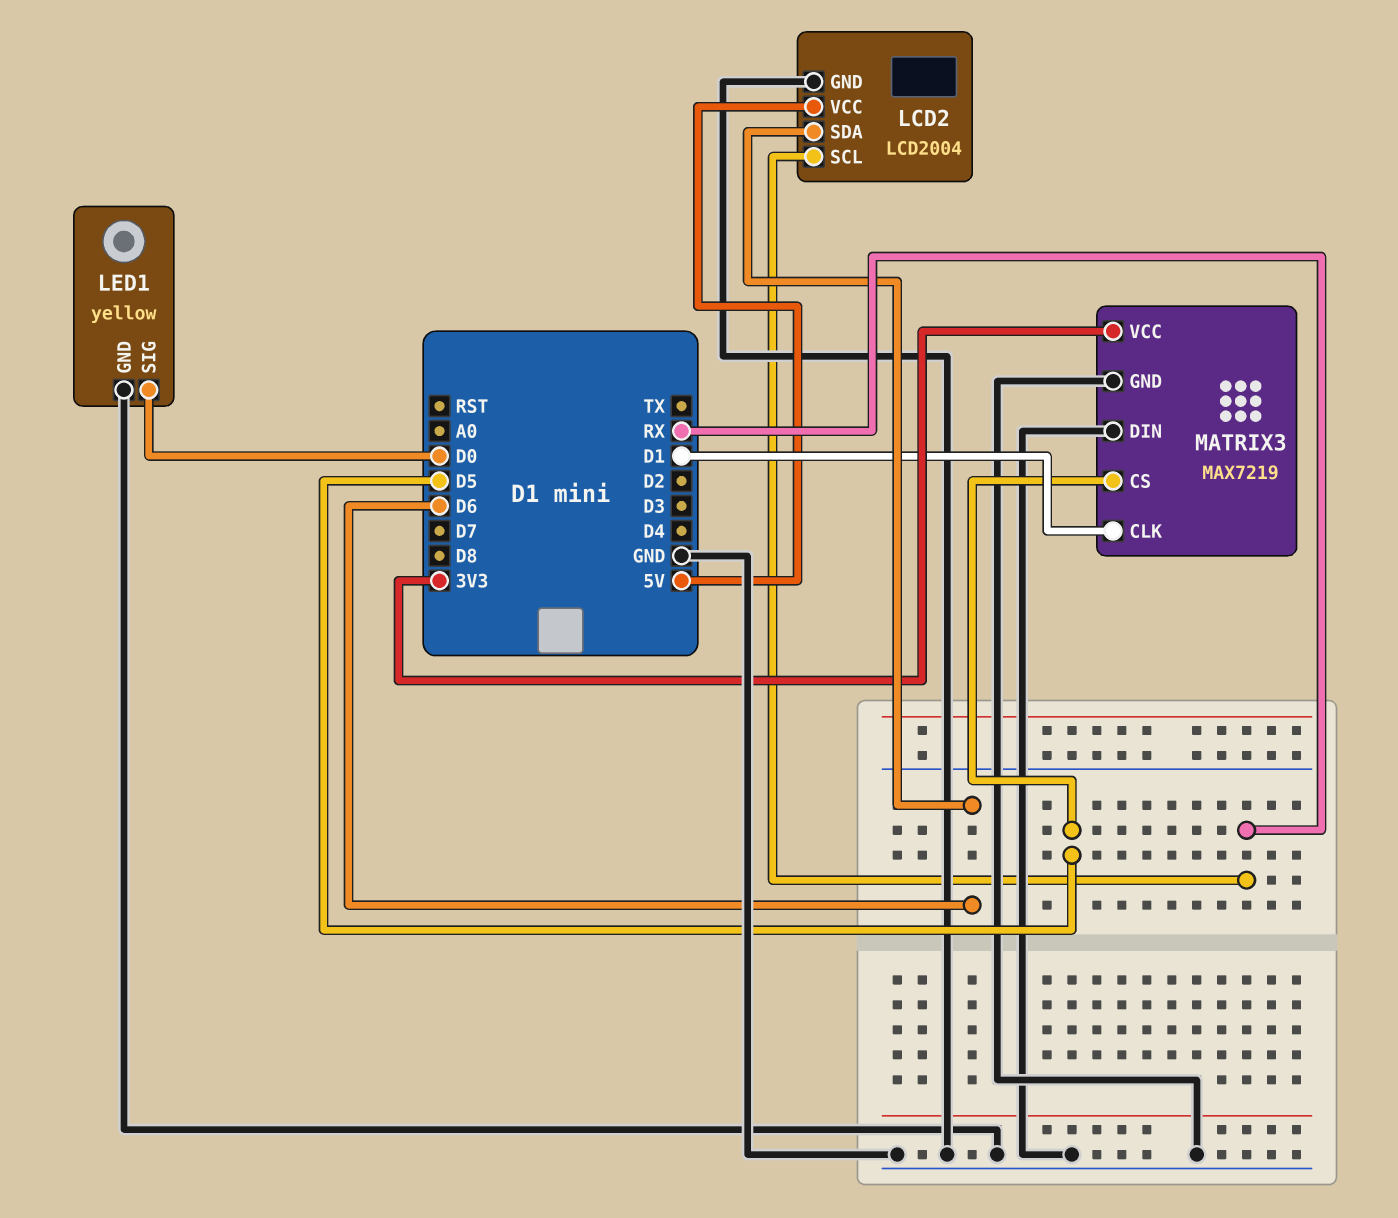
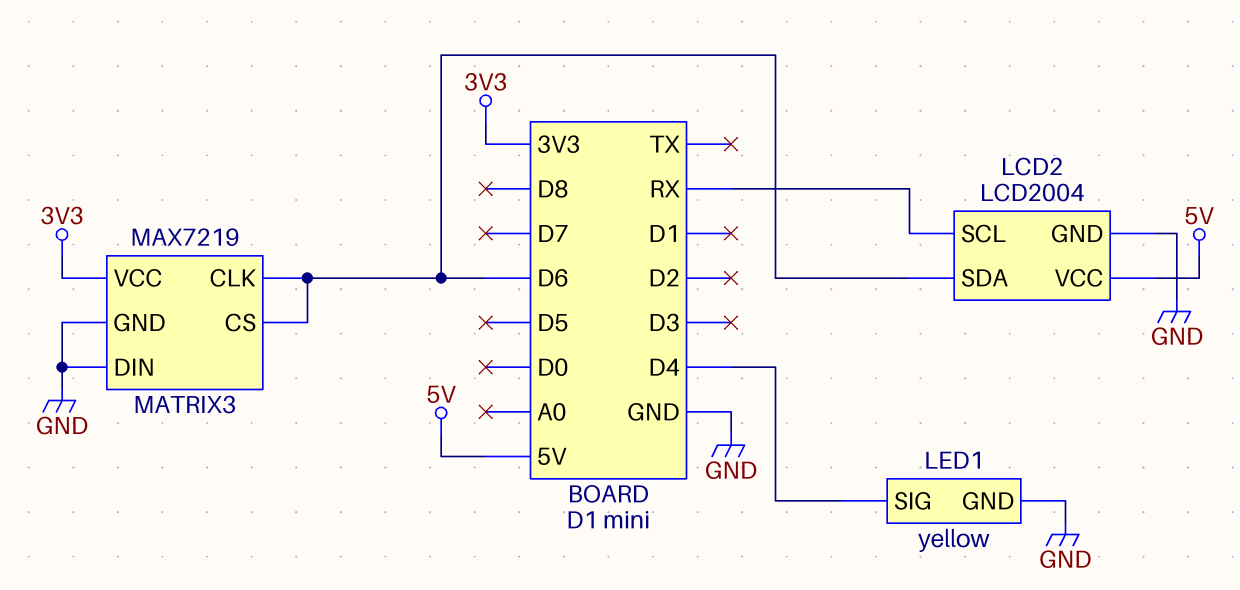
LED1 pin SIG: D0 -> D4
MATRIX3 pin CLK: D1 -> D6
MATRIX3 pin CS: D5 -> D6

